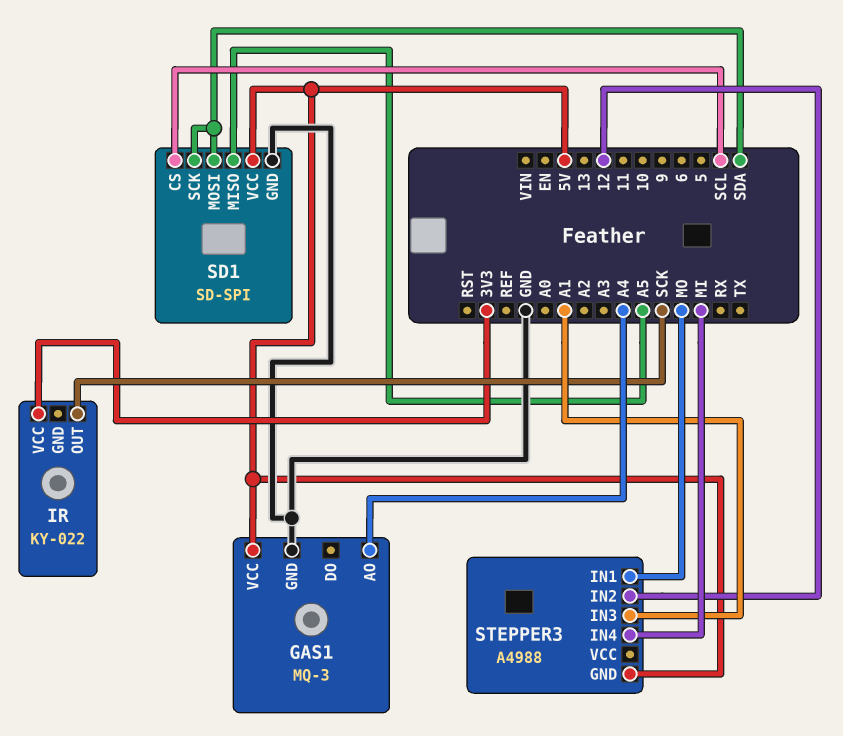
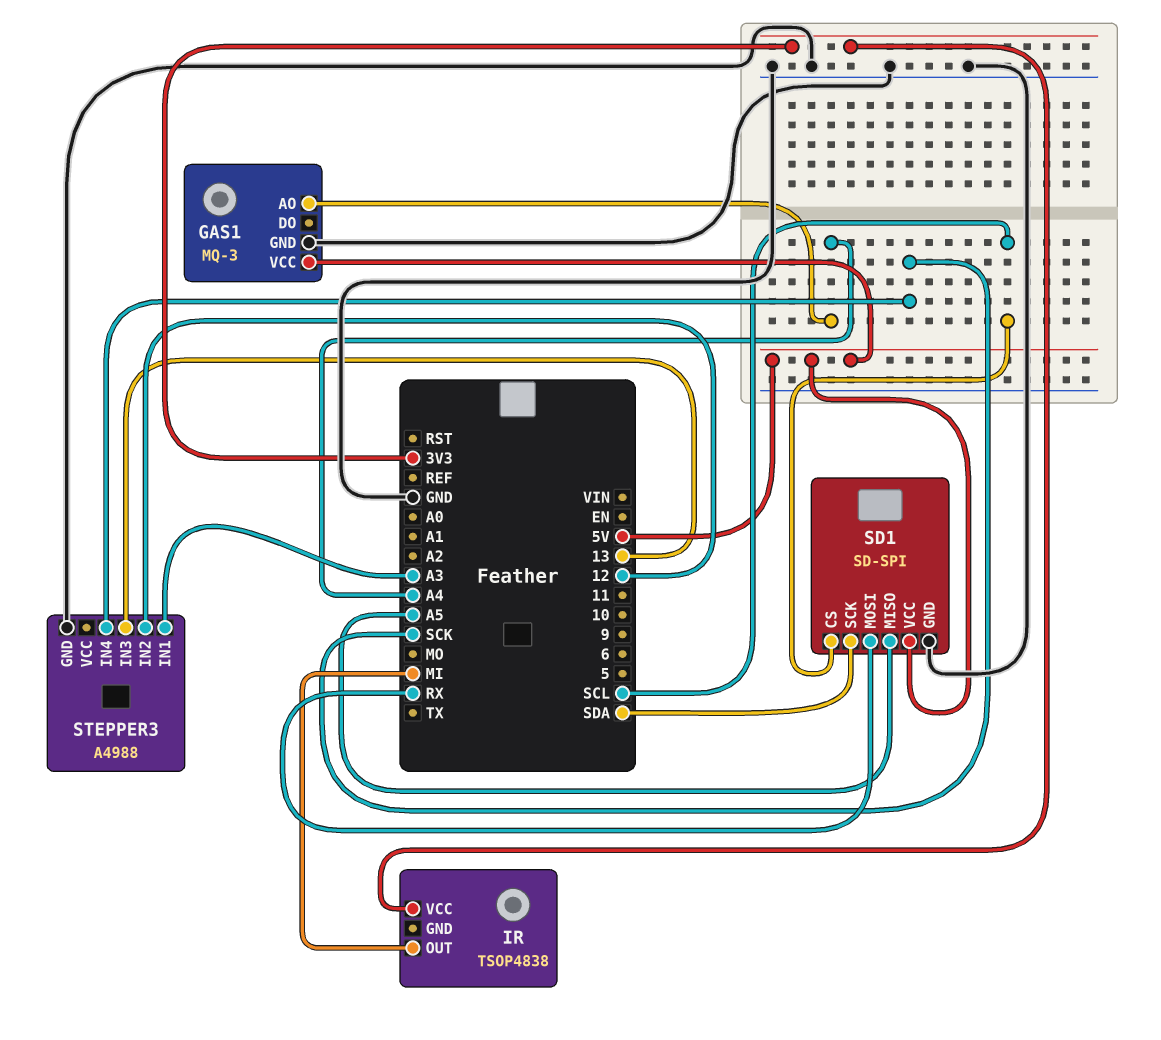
IR: KY-022 -> TSOP4838
IR pin OUT: SCK -> MI
SD1 pin MOSI: SDA -> RX
STEPPER3 pin GND: 5V -> GND
STEPPER3 pin IN1: MO -> A3
STEPPER3 pin IN3: A1 -> 13
STEPPER3 pin IN4: MI -> SCK

